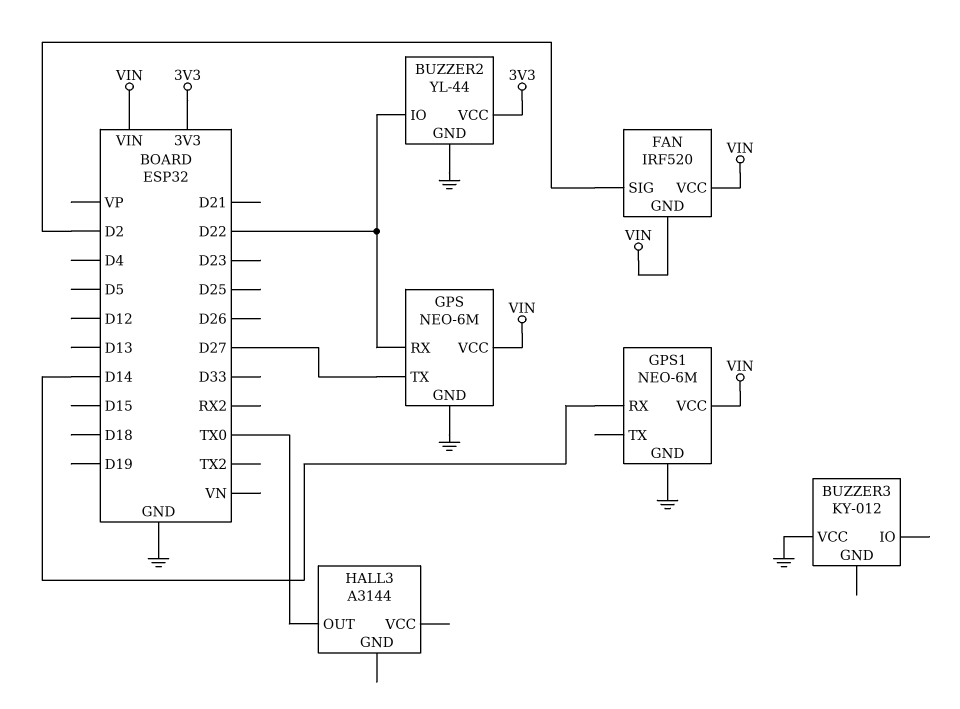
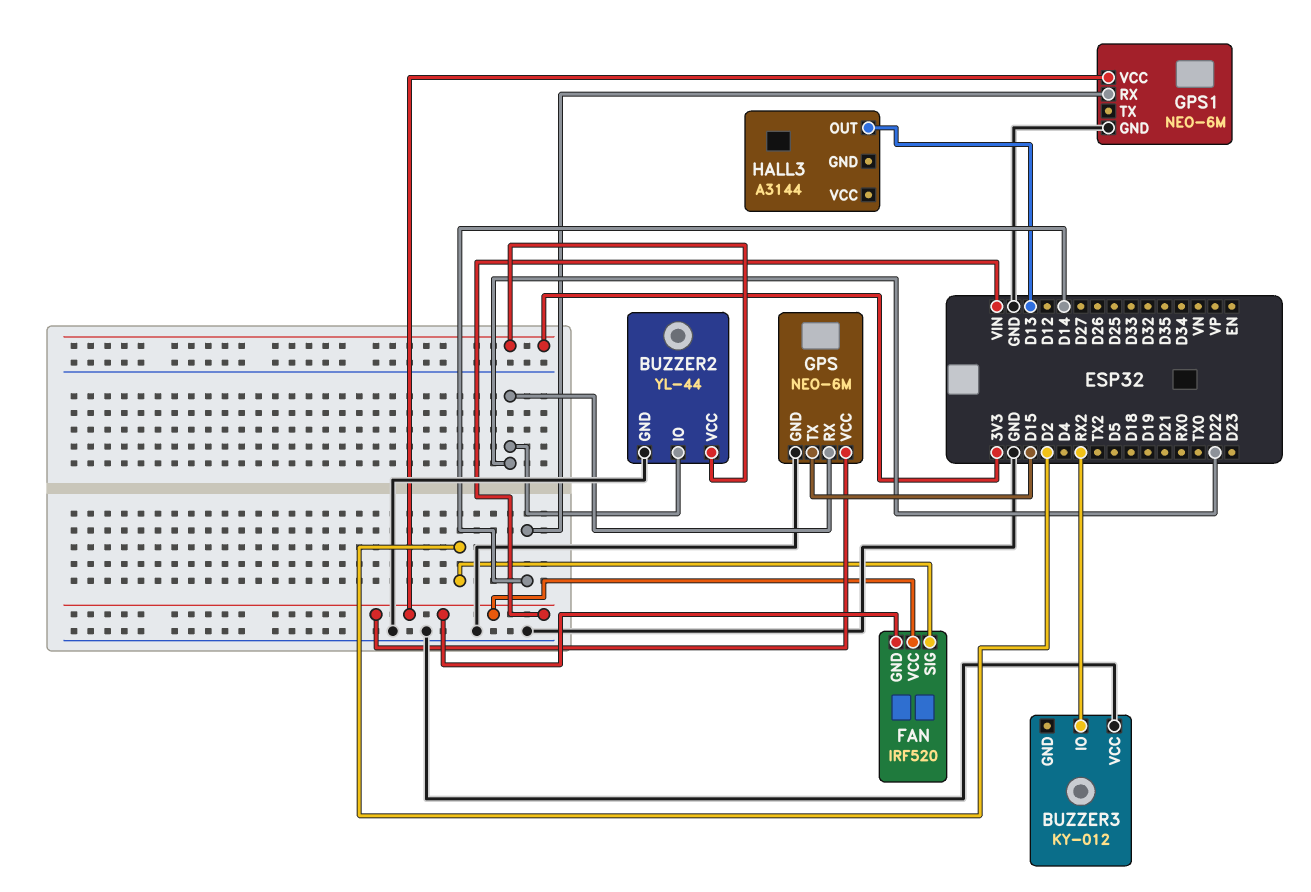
BUZZER3 pin IO: none -> RX2
GPS pin TX: D27 -> D15
HALL3 pin OUT: TX0 -> D13

